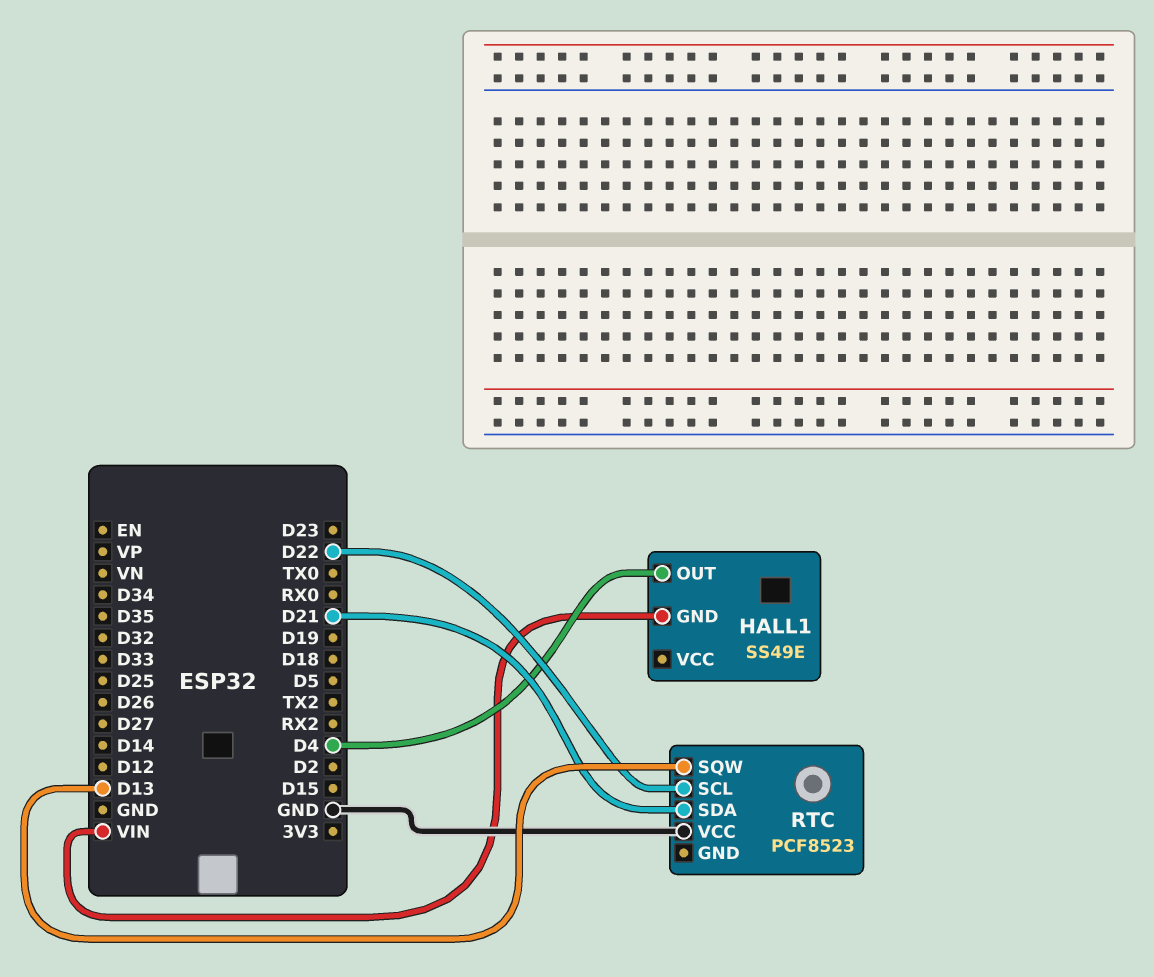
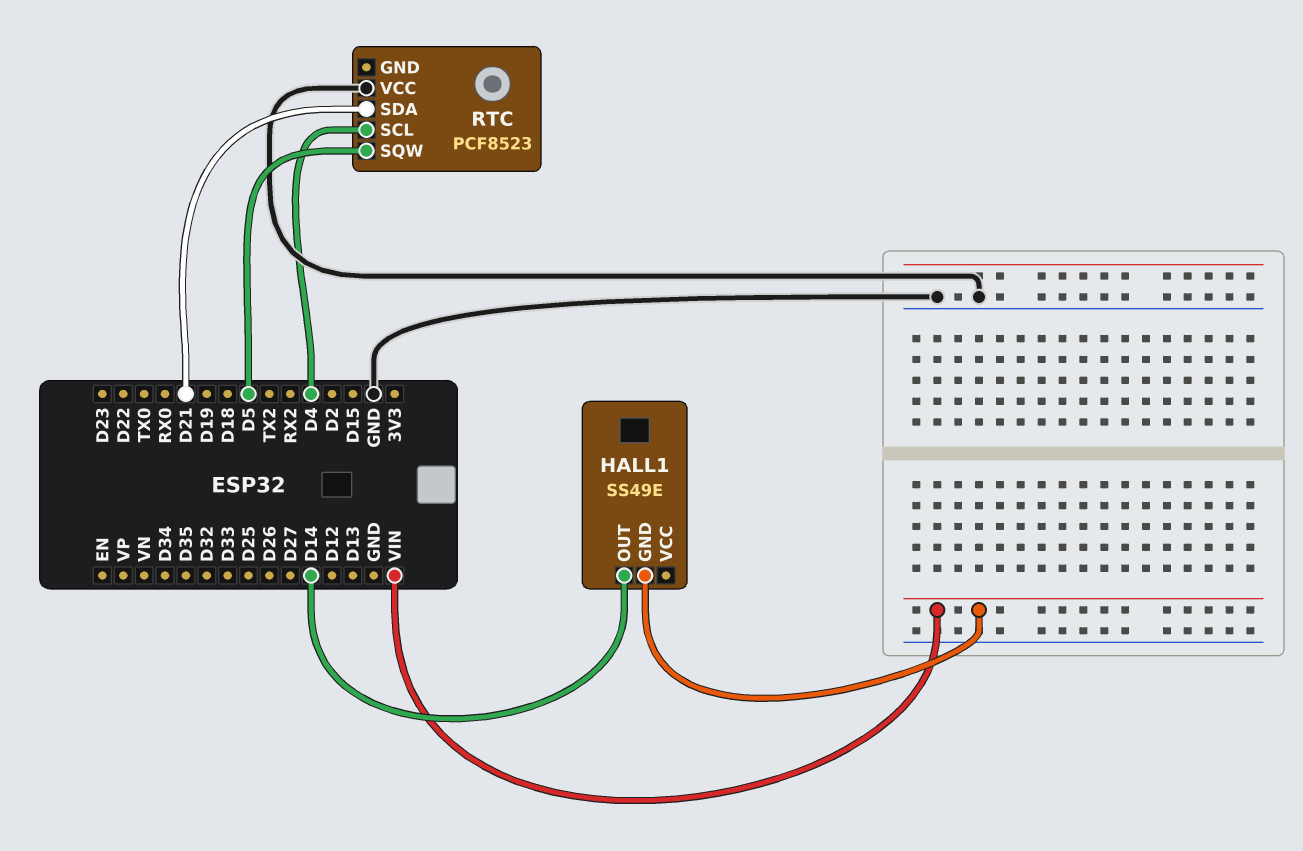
HALL1 pin OUT: D4 -> D14
RTC pin SCL: D22 -> D4
RTC pin SQW: D13 -> D5

